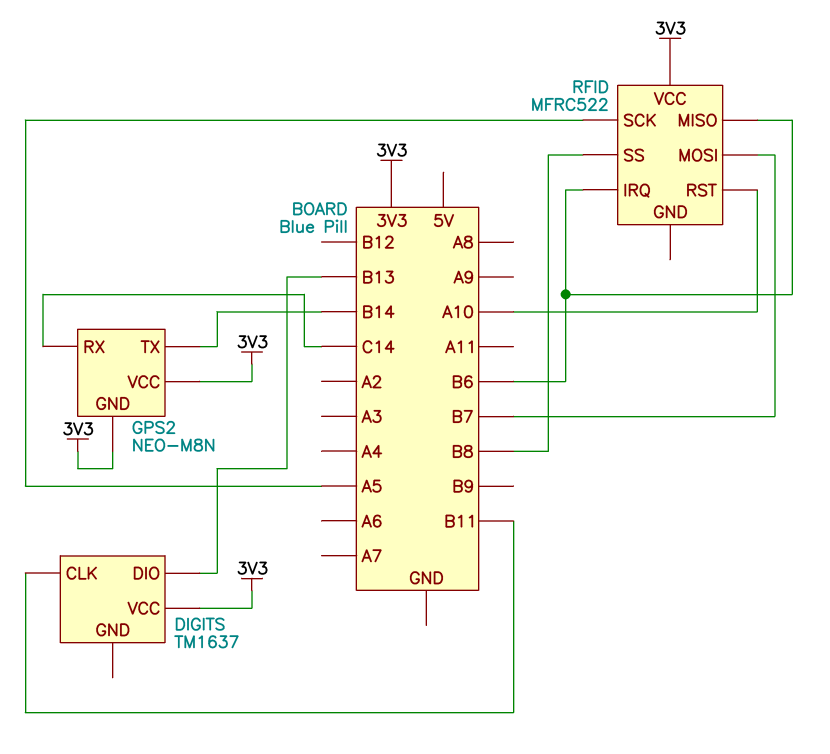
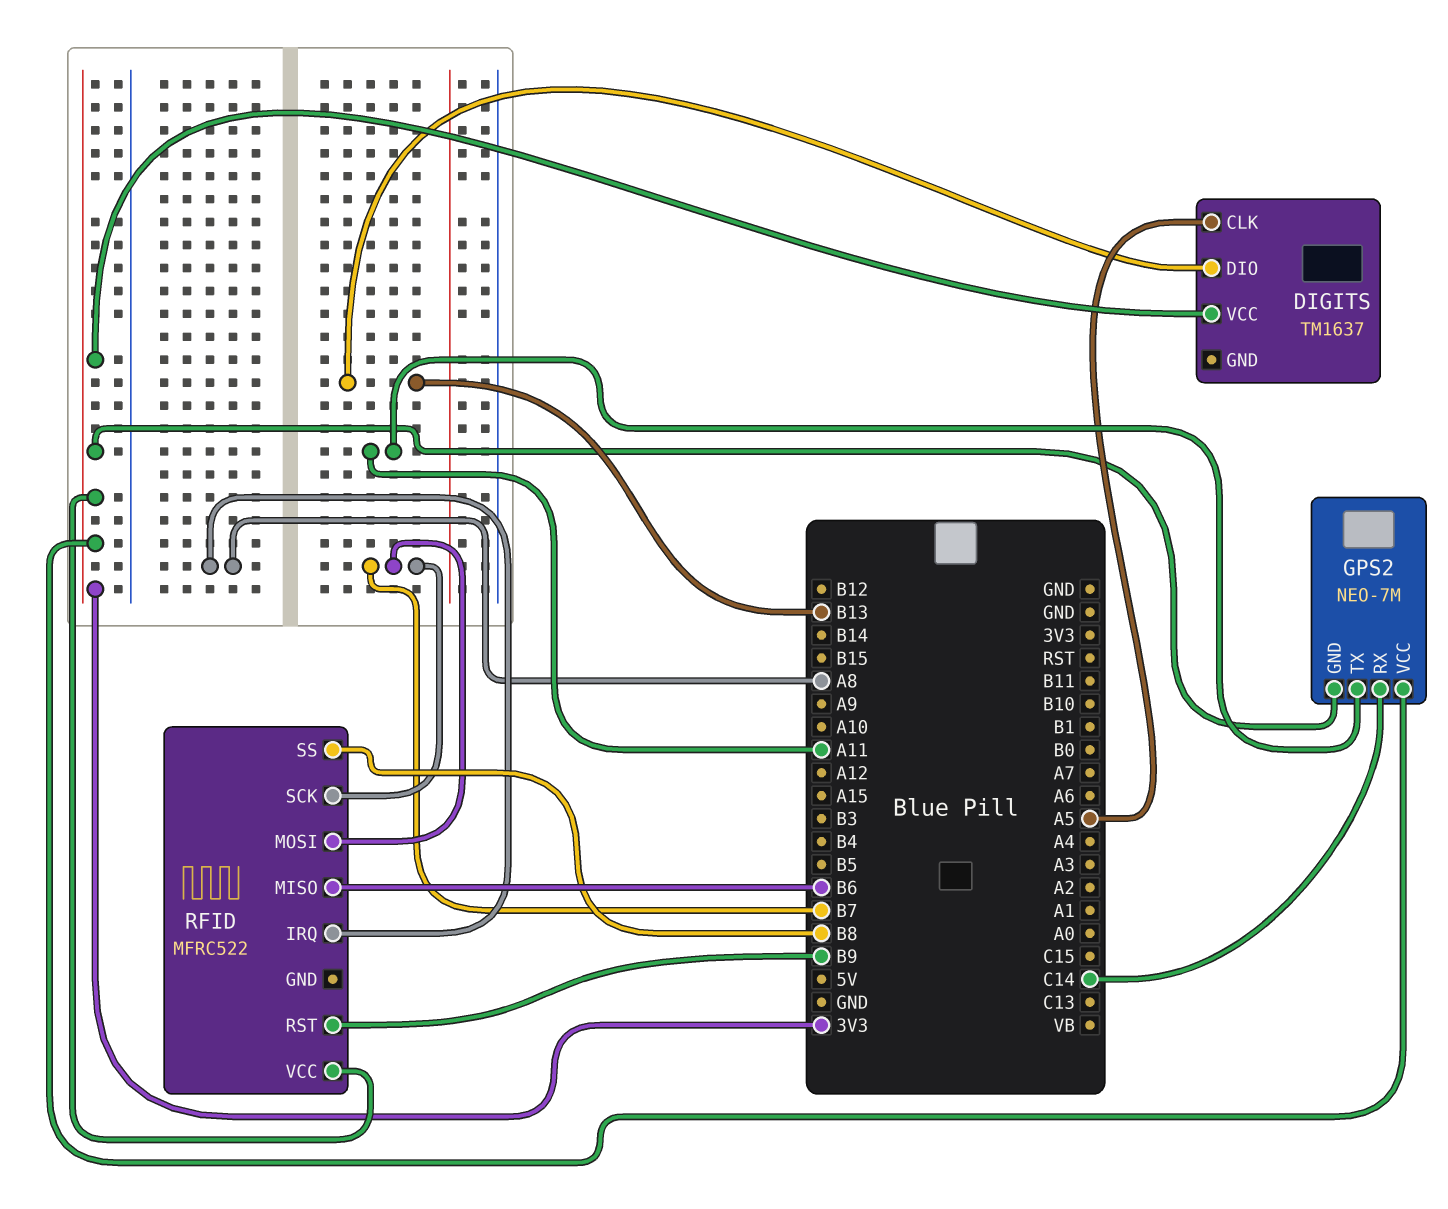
DIGITS pin CLK: B11 -> A5
GPS2: NEO-M8N -> NEO-7M
GPS2 pin TX: B14 -> A11
RFID pin IRQ: B6 -> A8
RFID pin RST: A10 -> B9
RFID pin SCK: A5 -> B7

